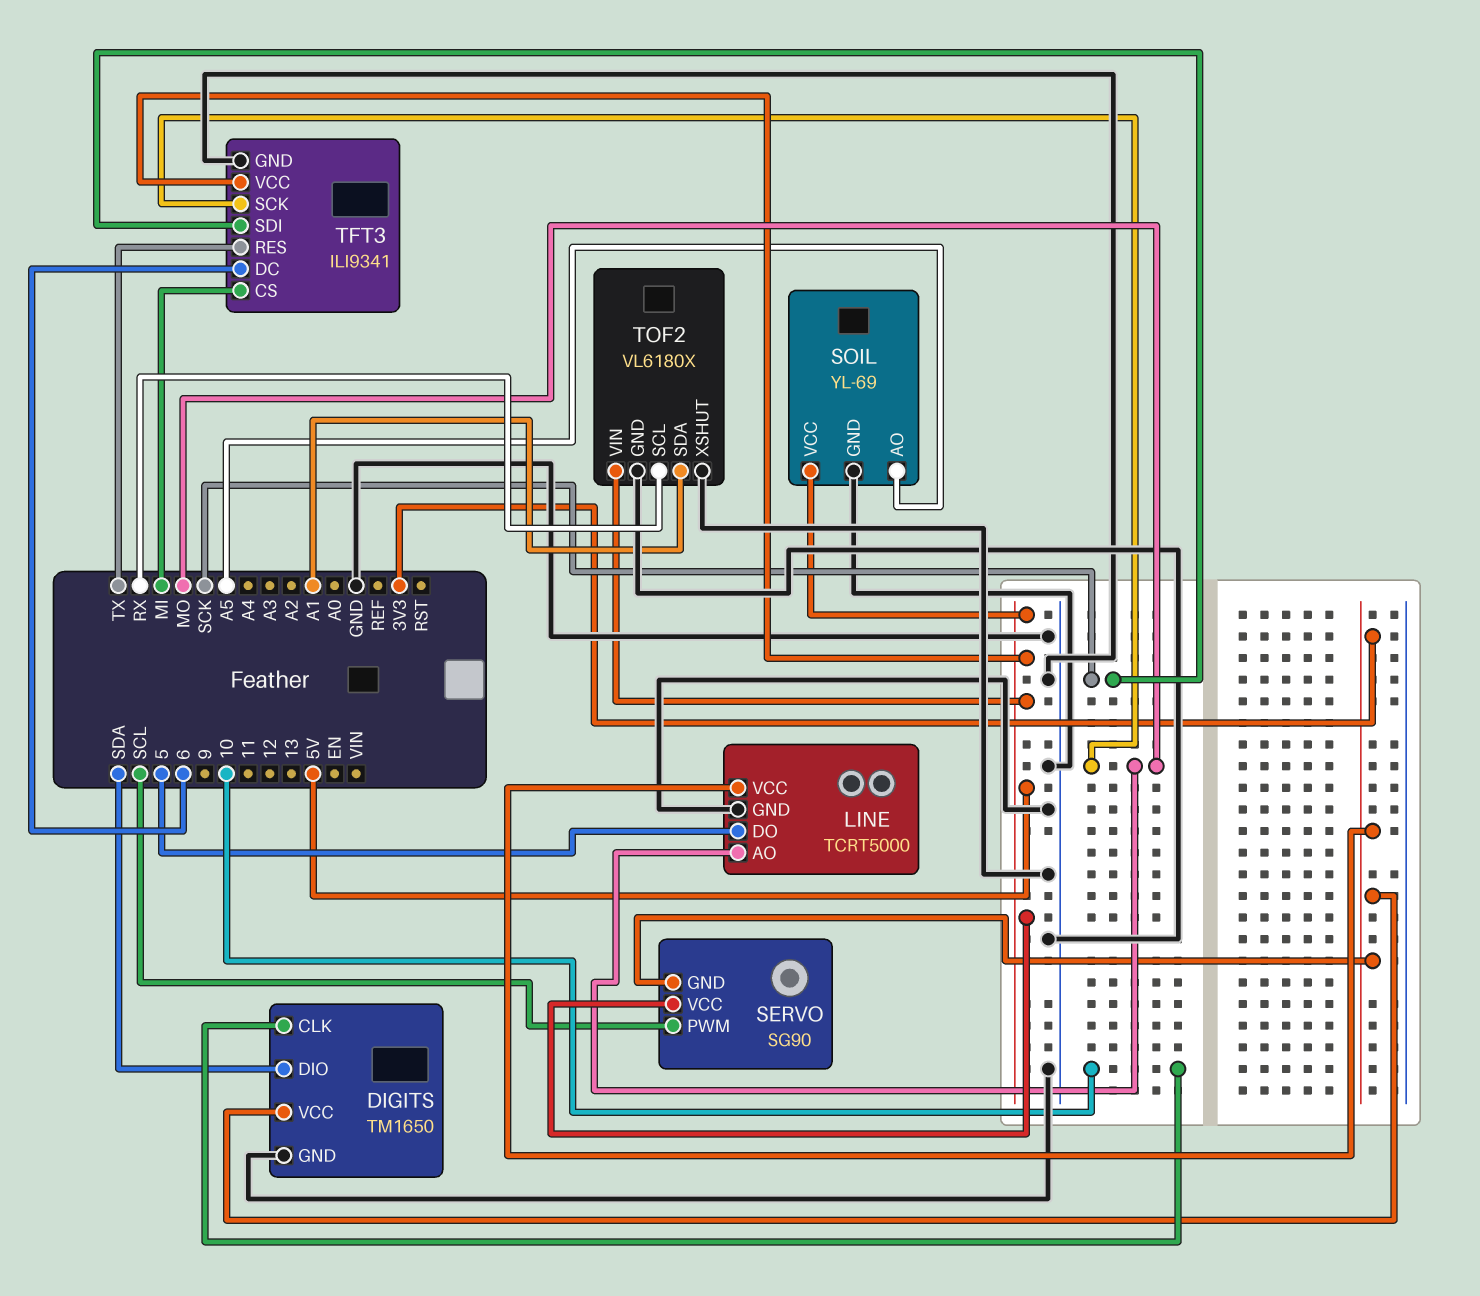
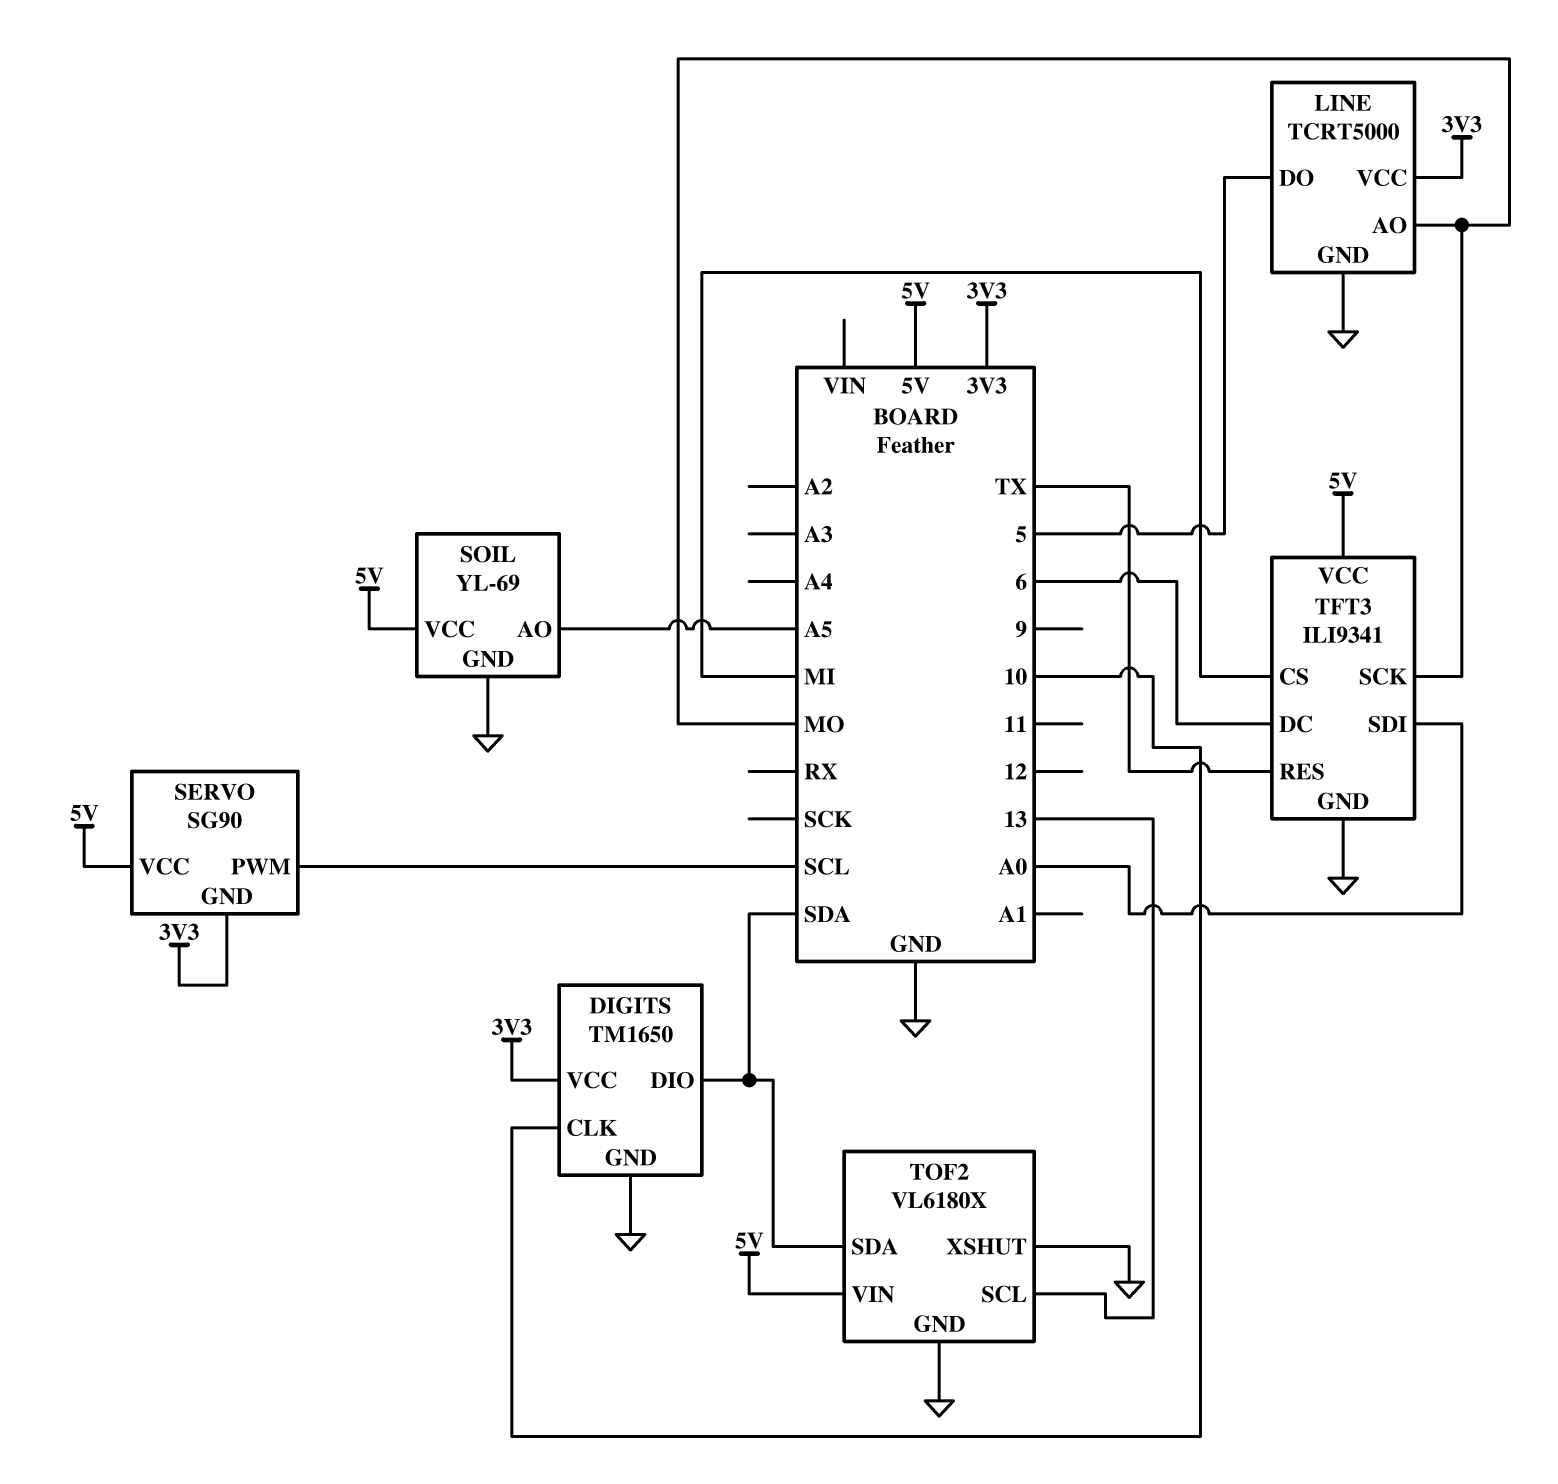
TFT3 pin SDI: SCK -> A0
TOF2 pin SCL: RX -> 13
TOF2 pin SDA: A1 -> SDA

